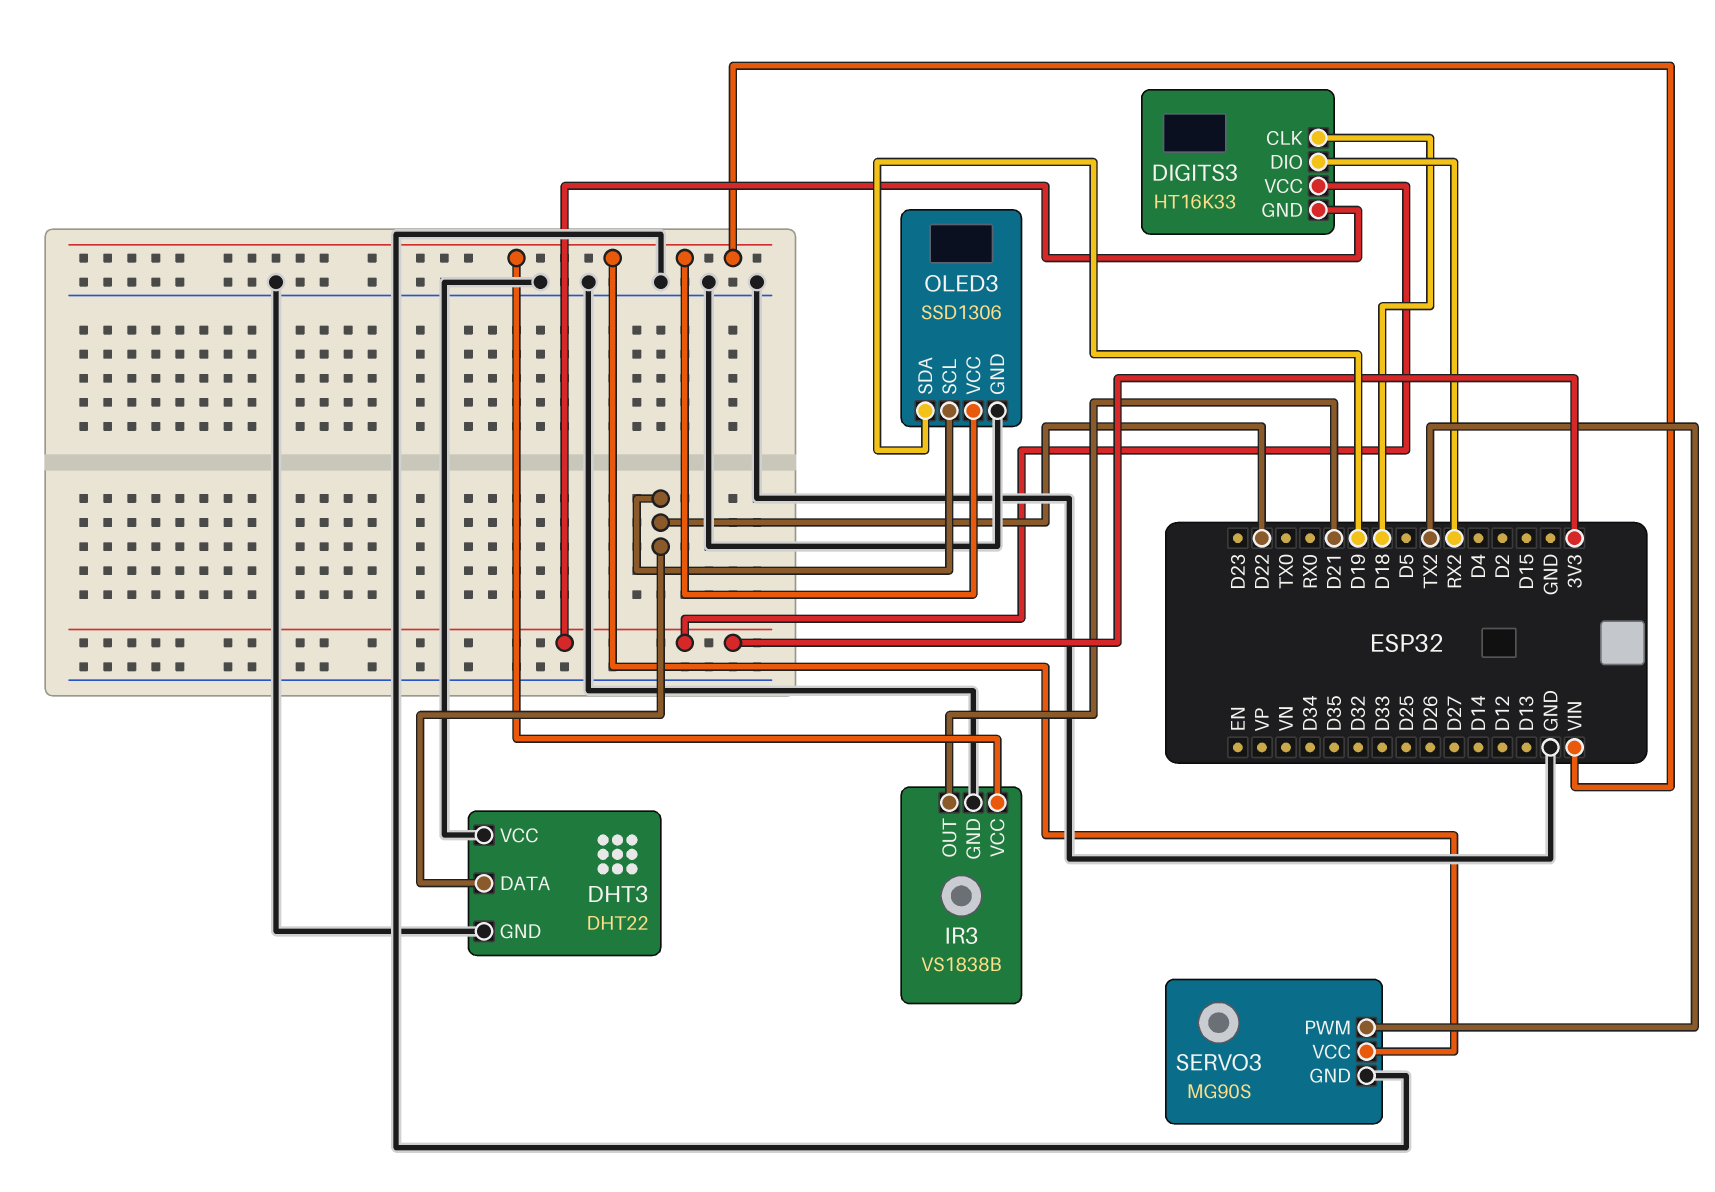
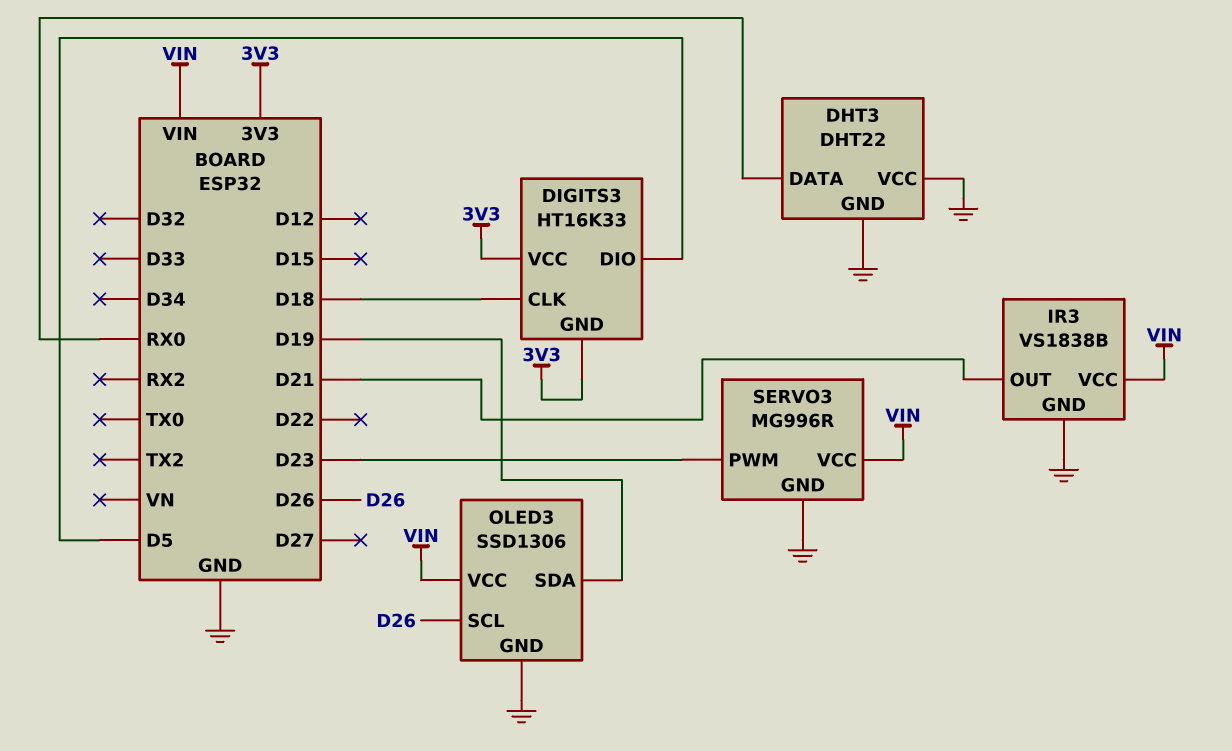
DHT3 pin DATA: D22 -> RX0
DIGITS3 pin DIO: RX2 -> D5
OLED3 pin SCL: D22 -> D26
SERVO3: MG90S -> MG996R
SERVO3 pin PWM: TX2 -> D23

